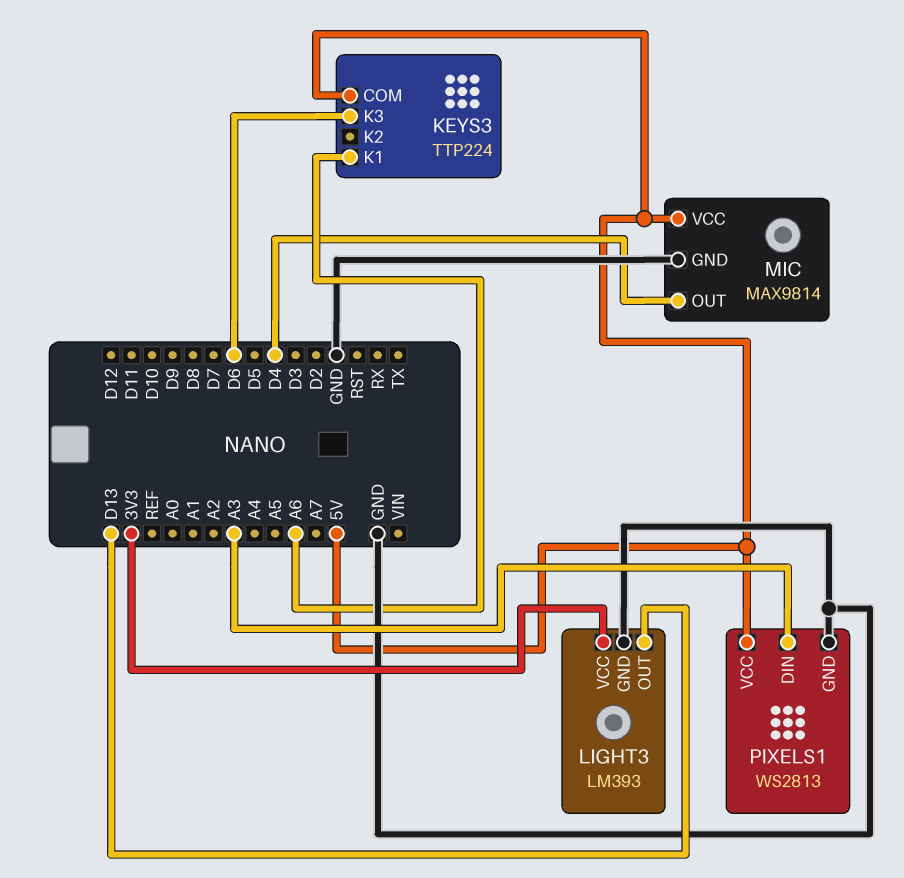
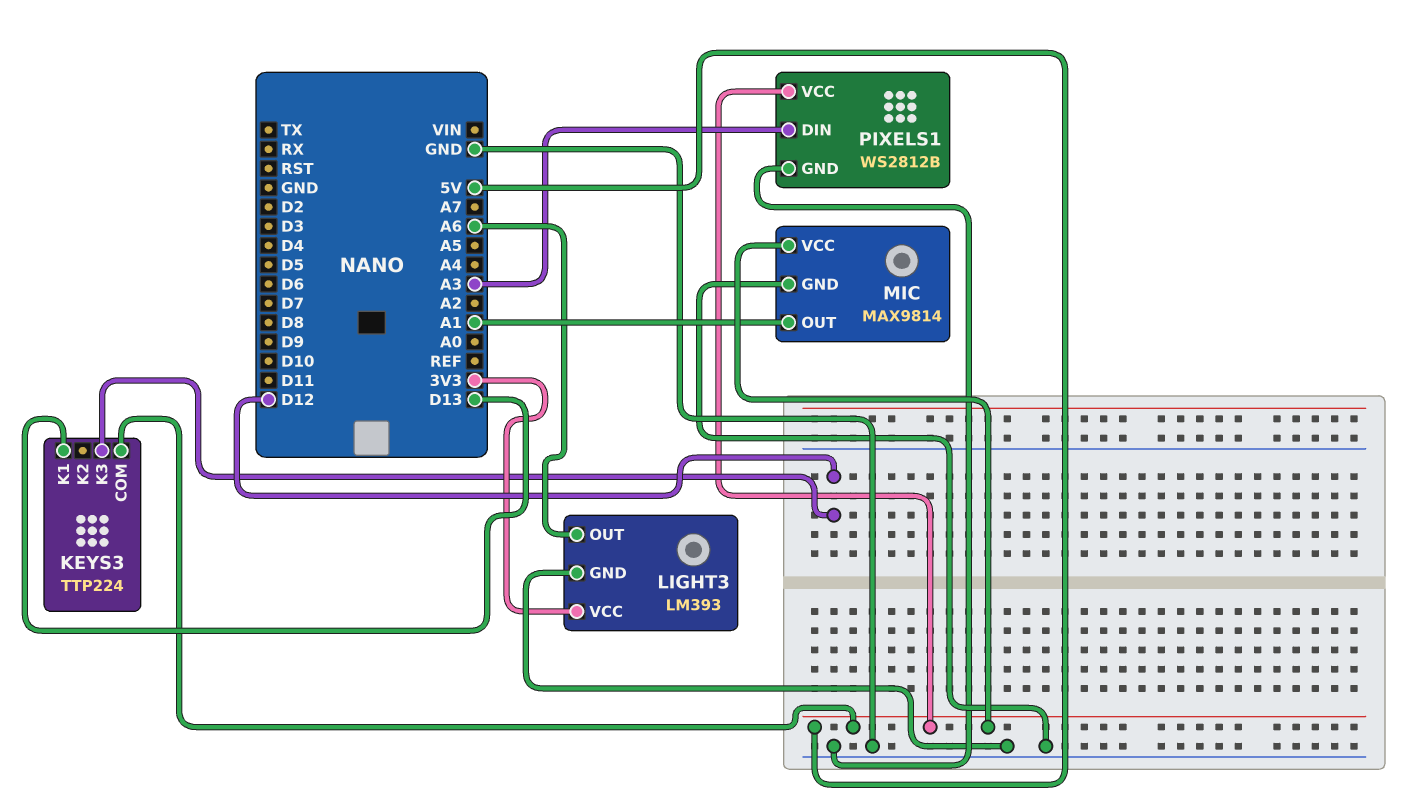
KEYS3 pin K1: A6 -> D13
KEYS3 pin K3: D6 -> D12
LIGHT3 pin OUT: D13 -> A6
MIC pin OUT: D4 -> A1
PIXELS1: WS2813 -> WS2812B

